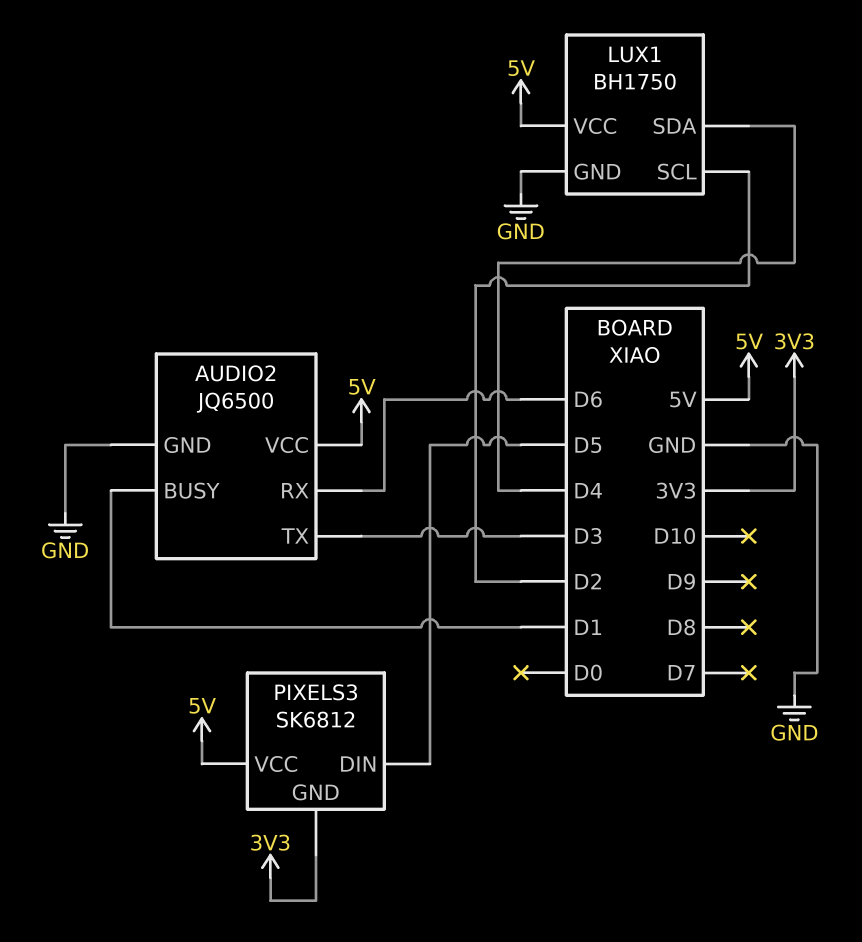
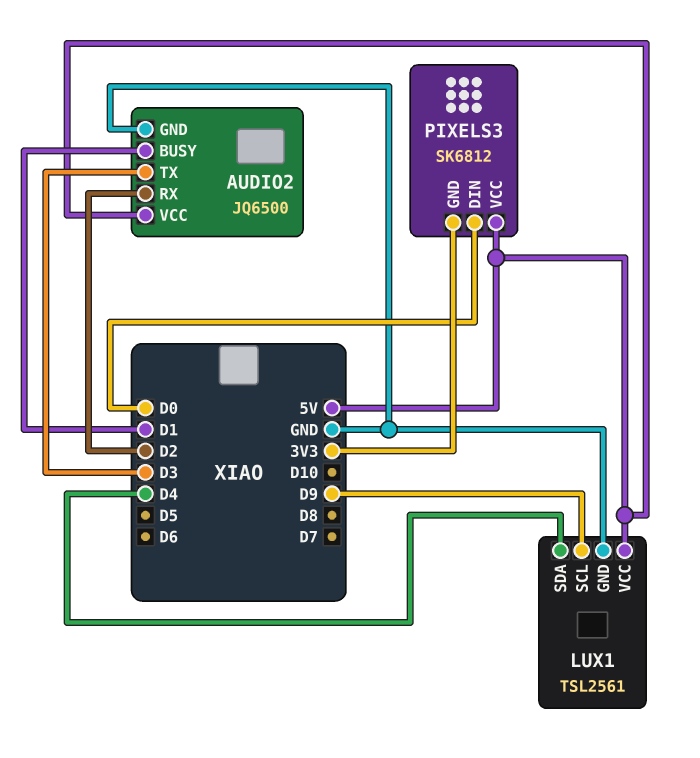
AUDIO2 pin RX: D6 -> D2
LUX1: BH1750 -> TSL2561
LUX1 pin SCL: D2 -> D9
PIXELS3 pin DIN: D5 -> D0

